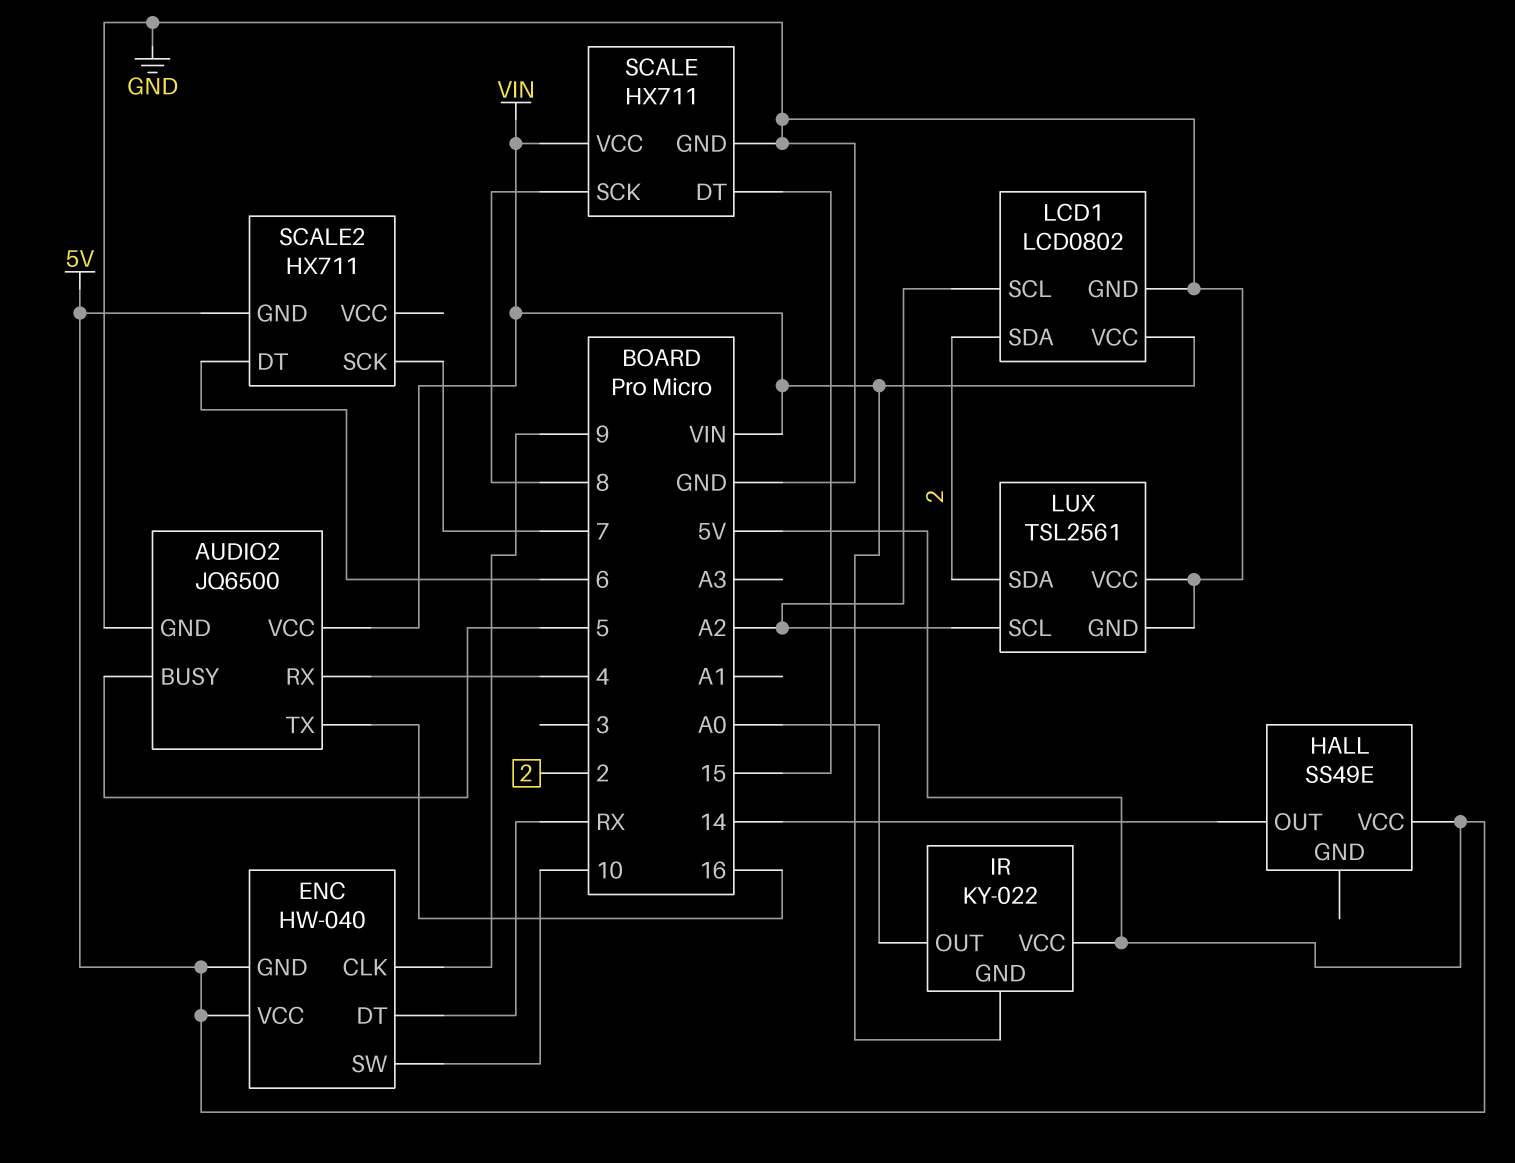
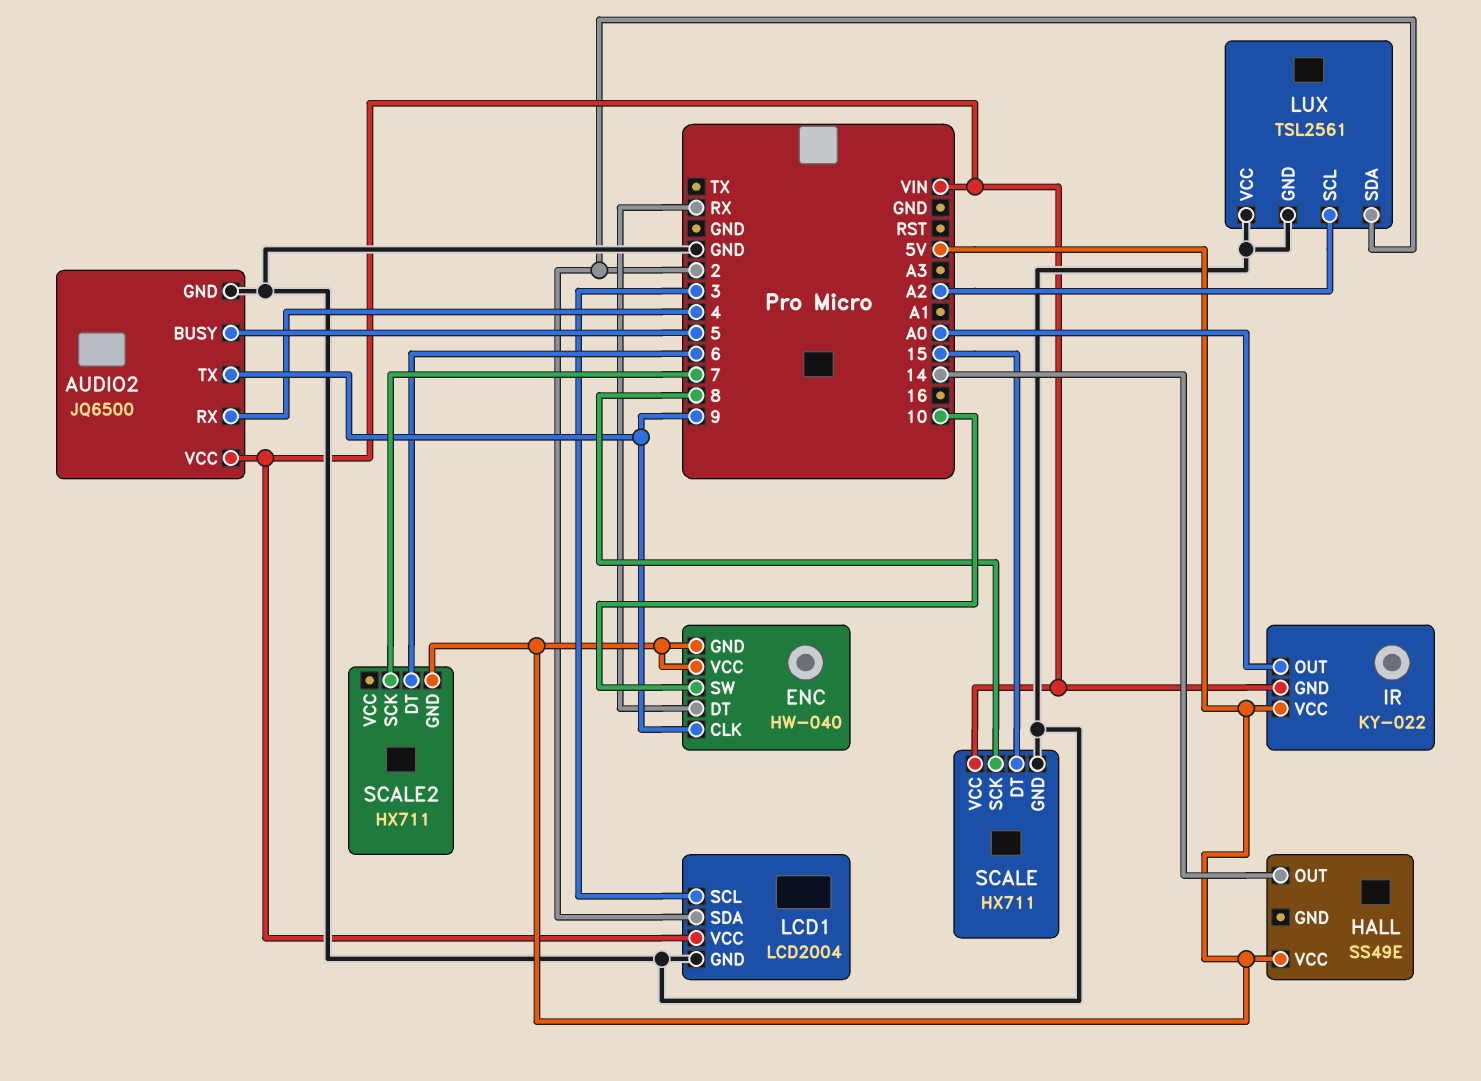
AUDIO2 pin TX: 16 -> 9
LCD1: LCD0802 -> LCD2004
LCD1 pin SCL: A2 -> 3

